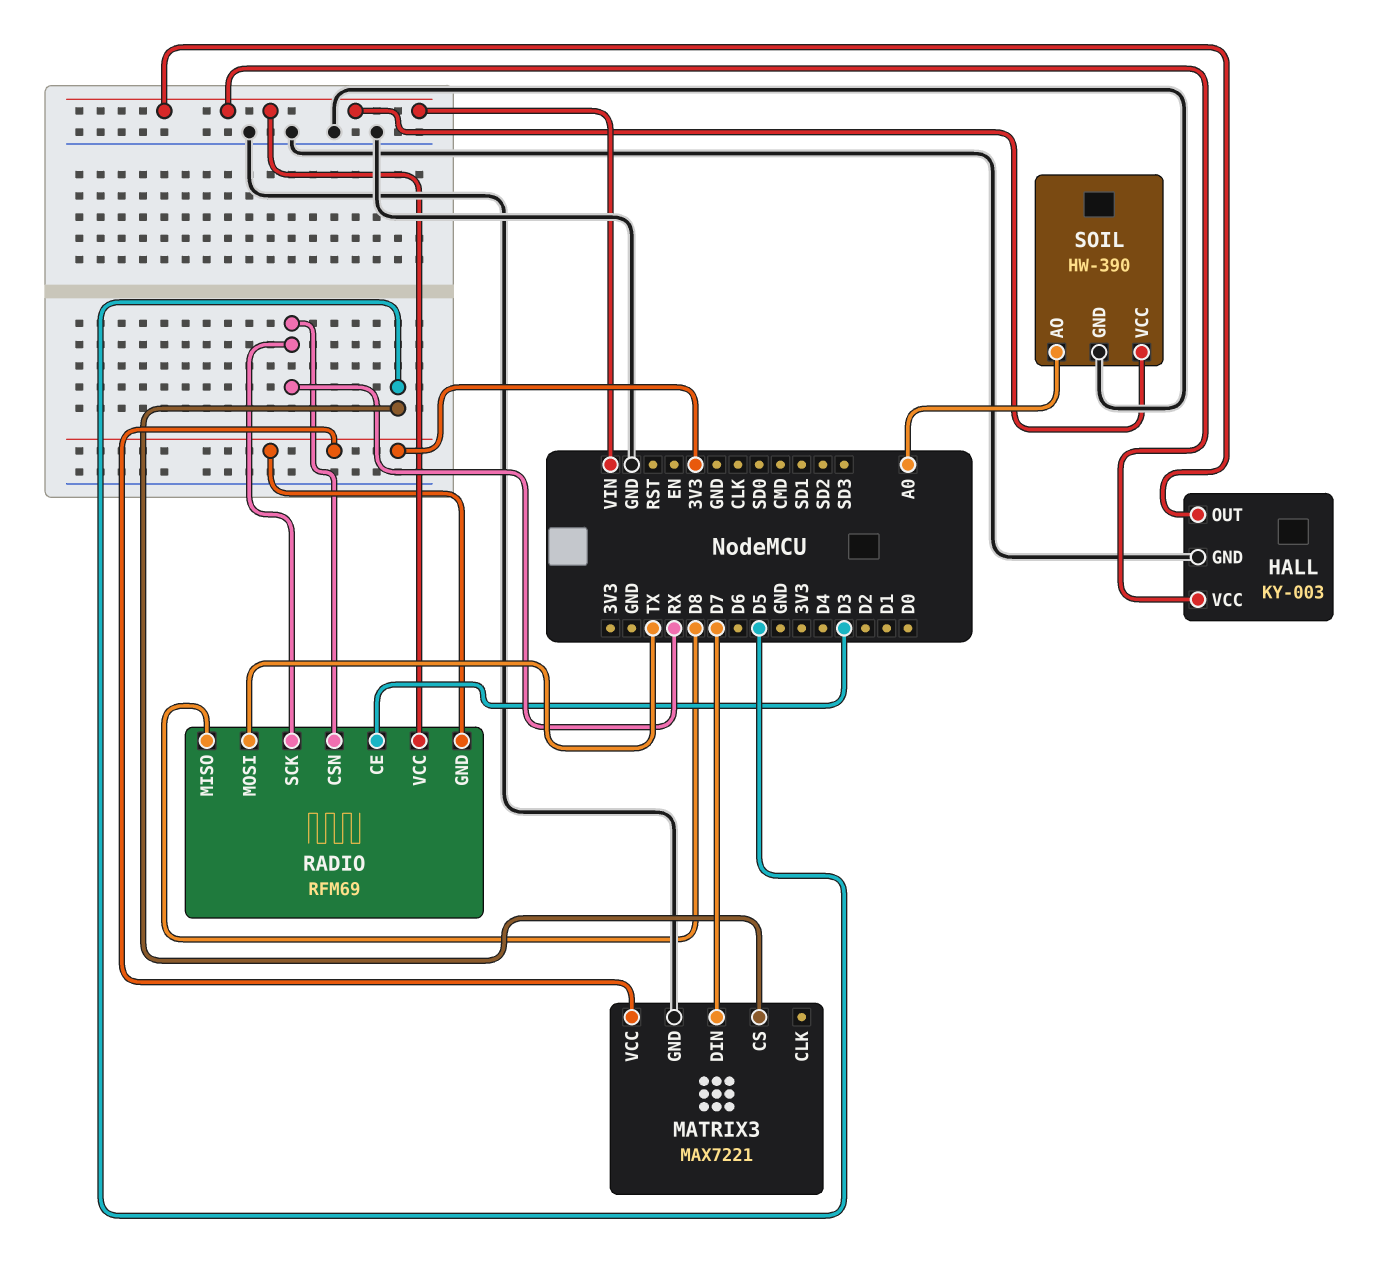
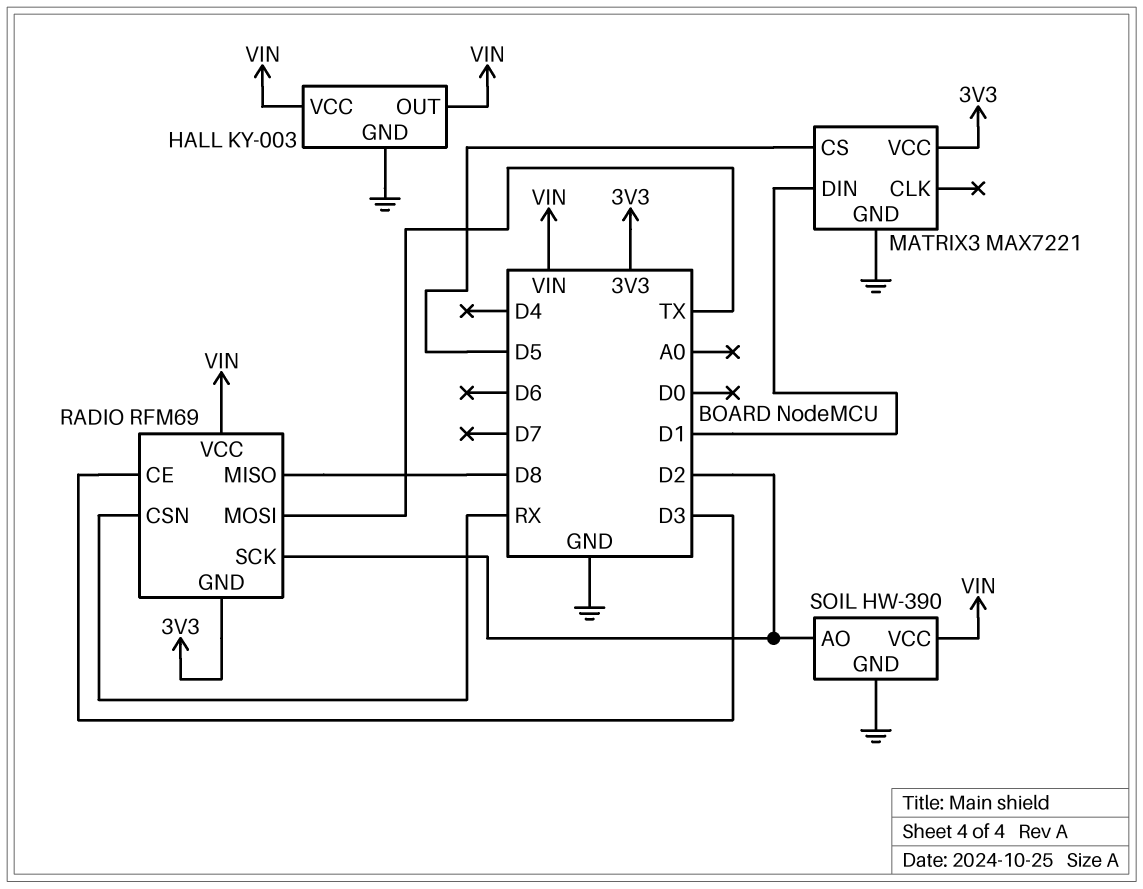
MATRIX3 pin DIN: D7 -> D1
RADIO pin SCK: RX -> D2
SOIL pin AO: A0 -> D2

